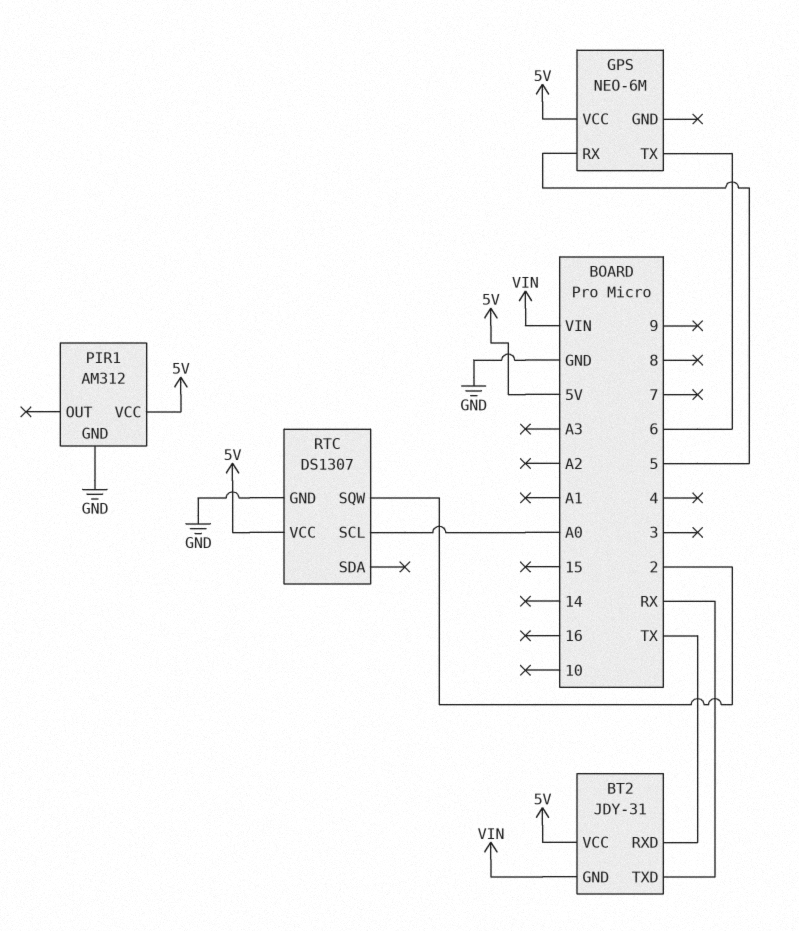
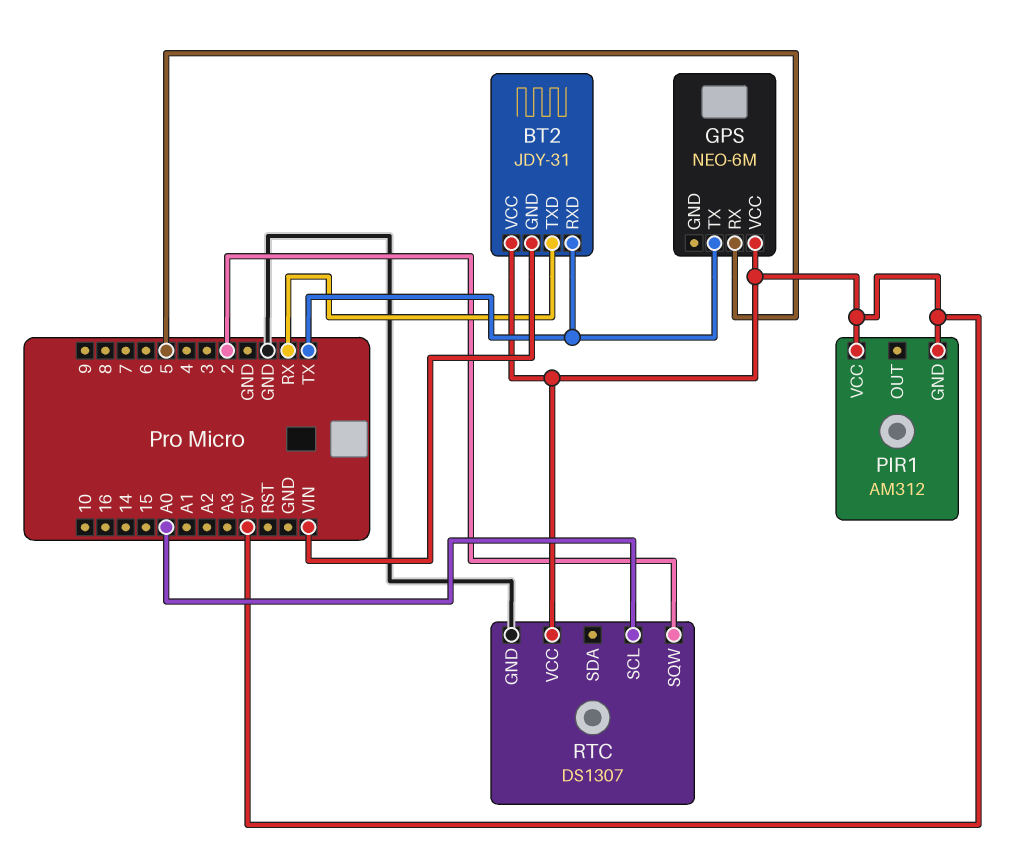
GPS pin TX: 6 -> TX
PIR1 pin GND: GND -> 5V

